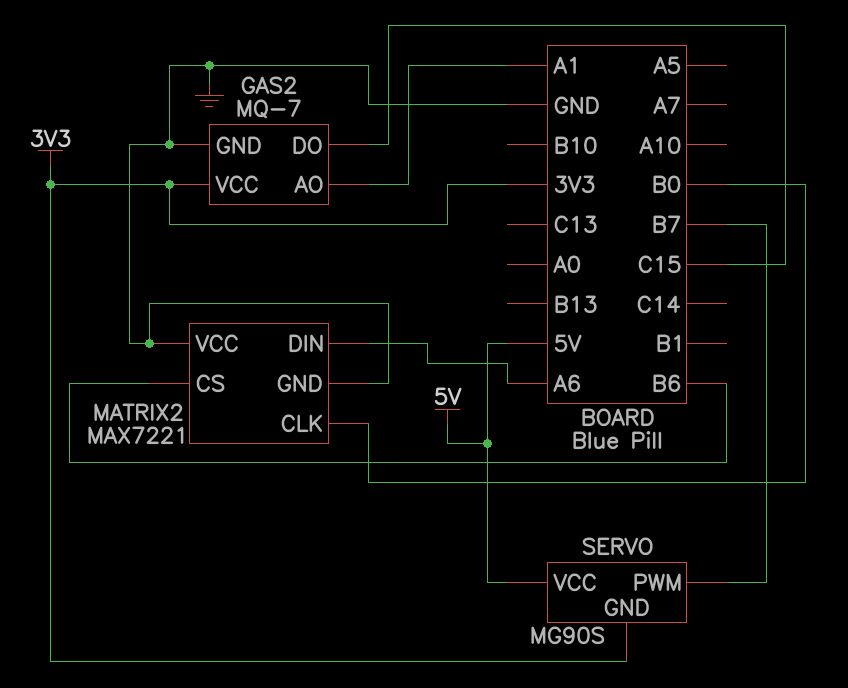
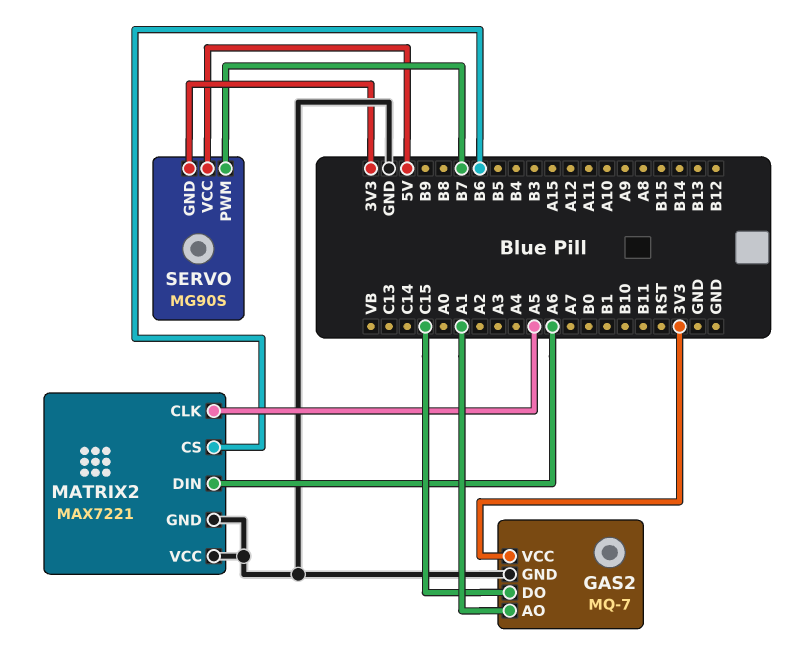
MATRIX2 pin CLK: B0 -> A5

